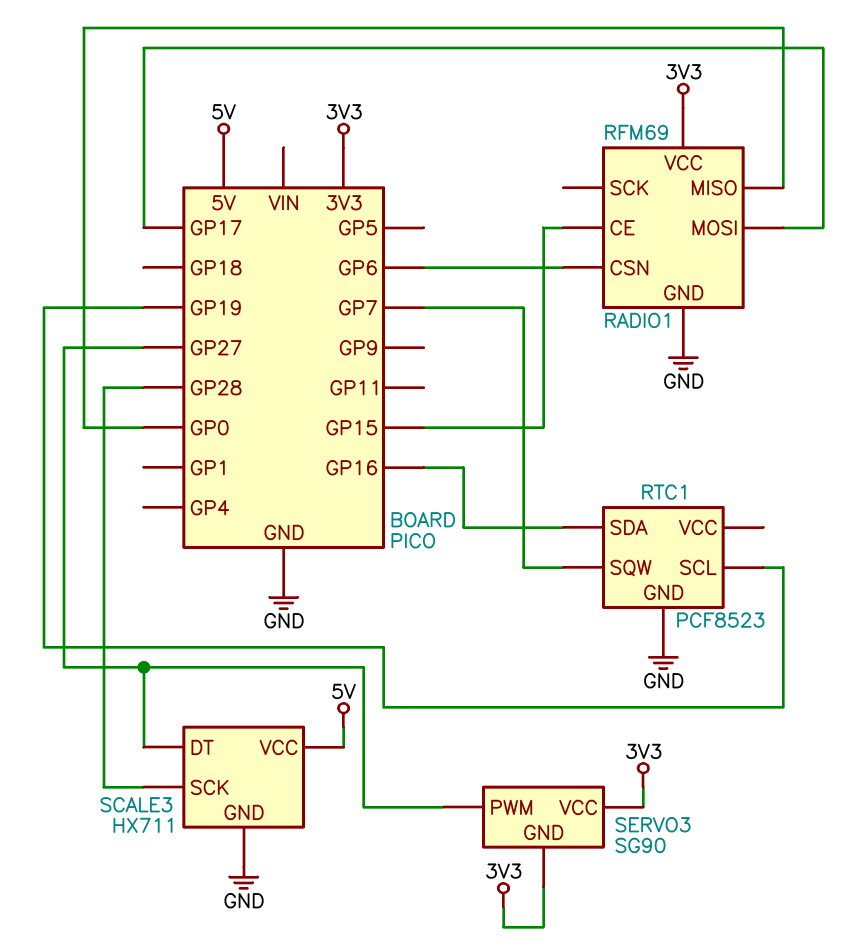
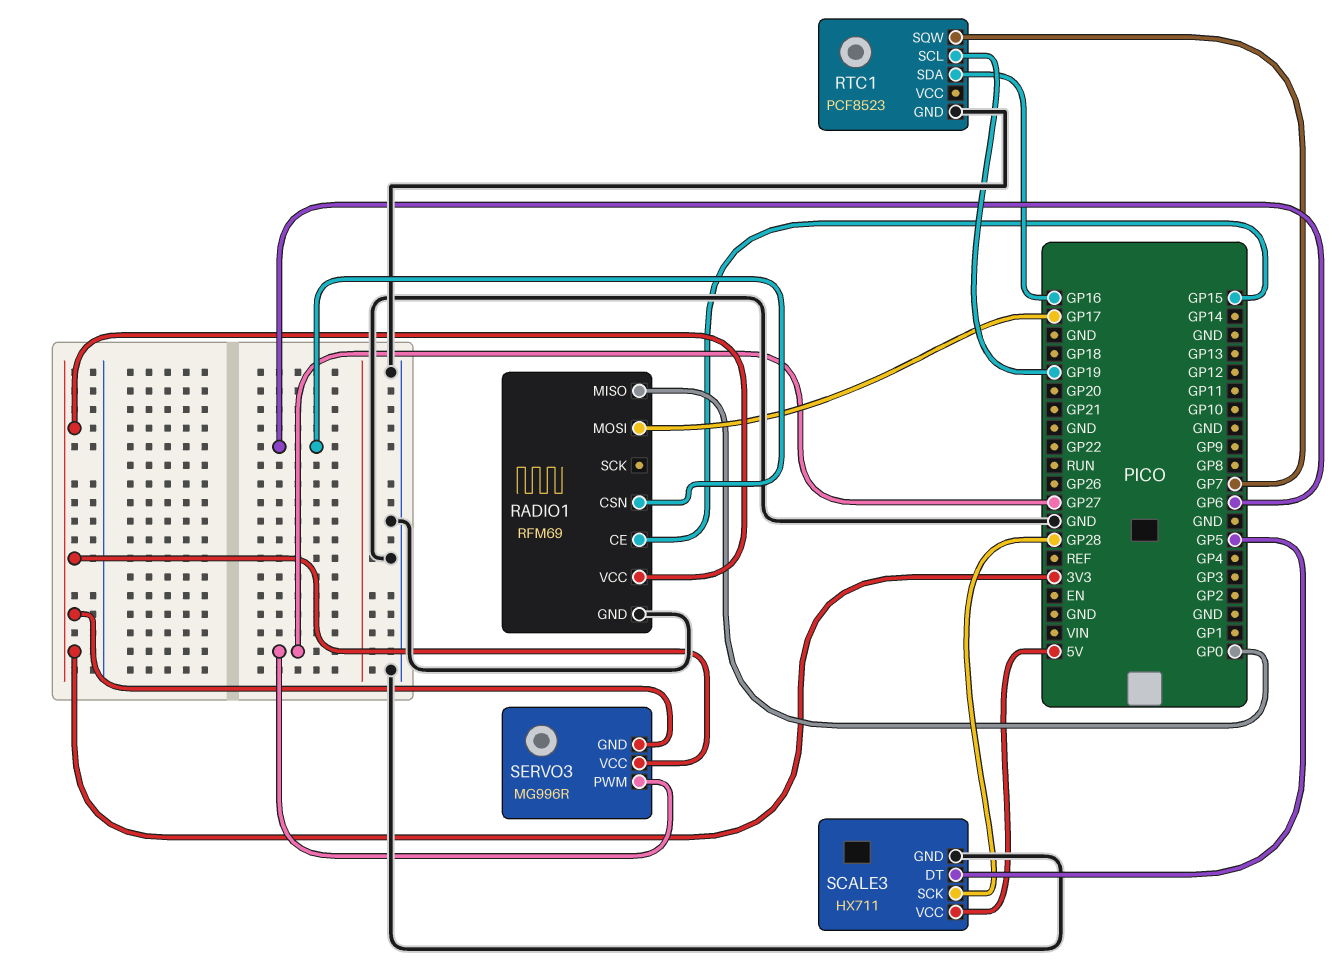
SCALE3 pin DT: GP27 -> GP5
SERVO3: SG90 -> MG996R

